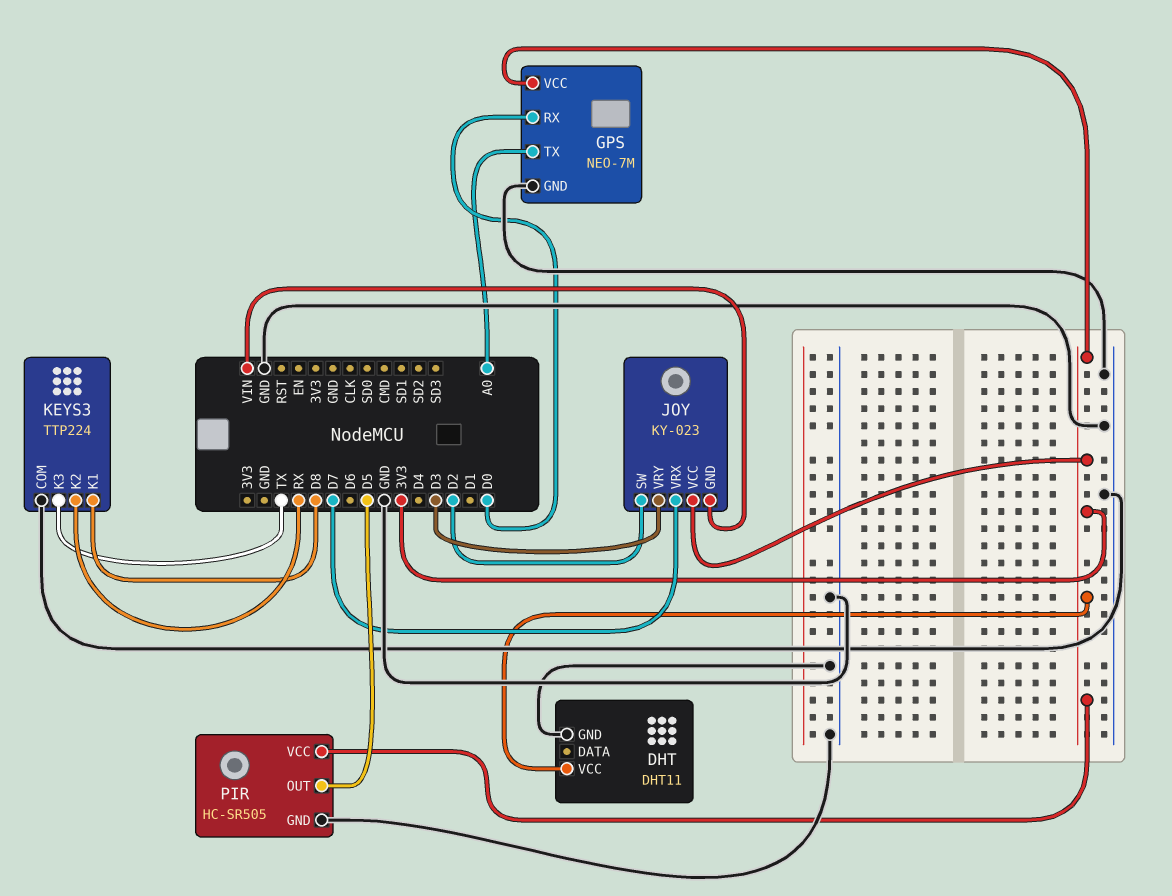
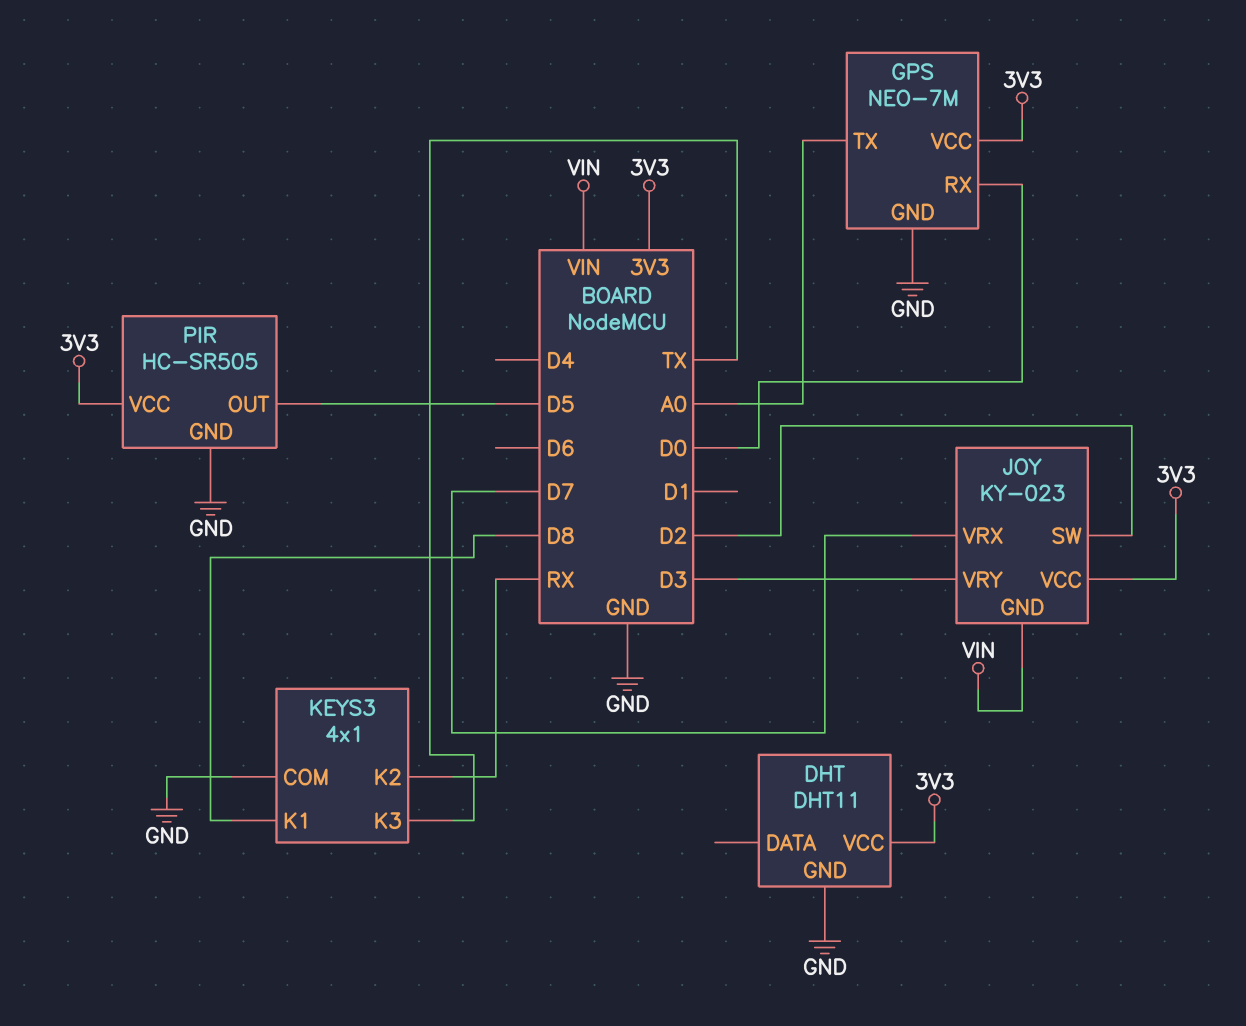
KEYS3: TTP224 -> 4x1

